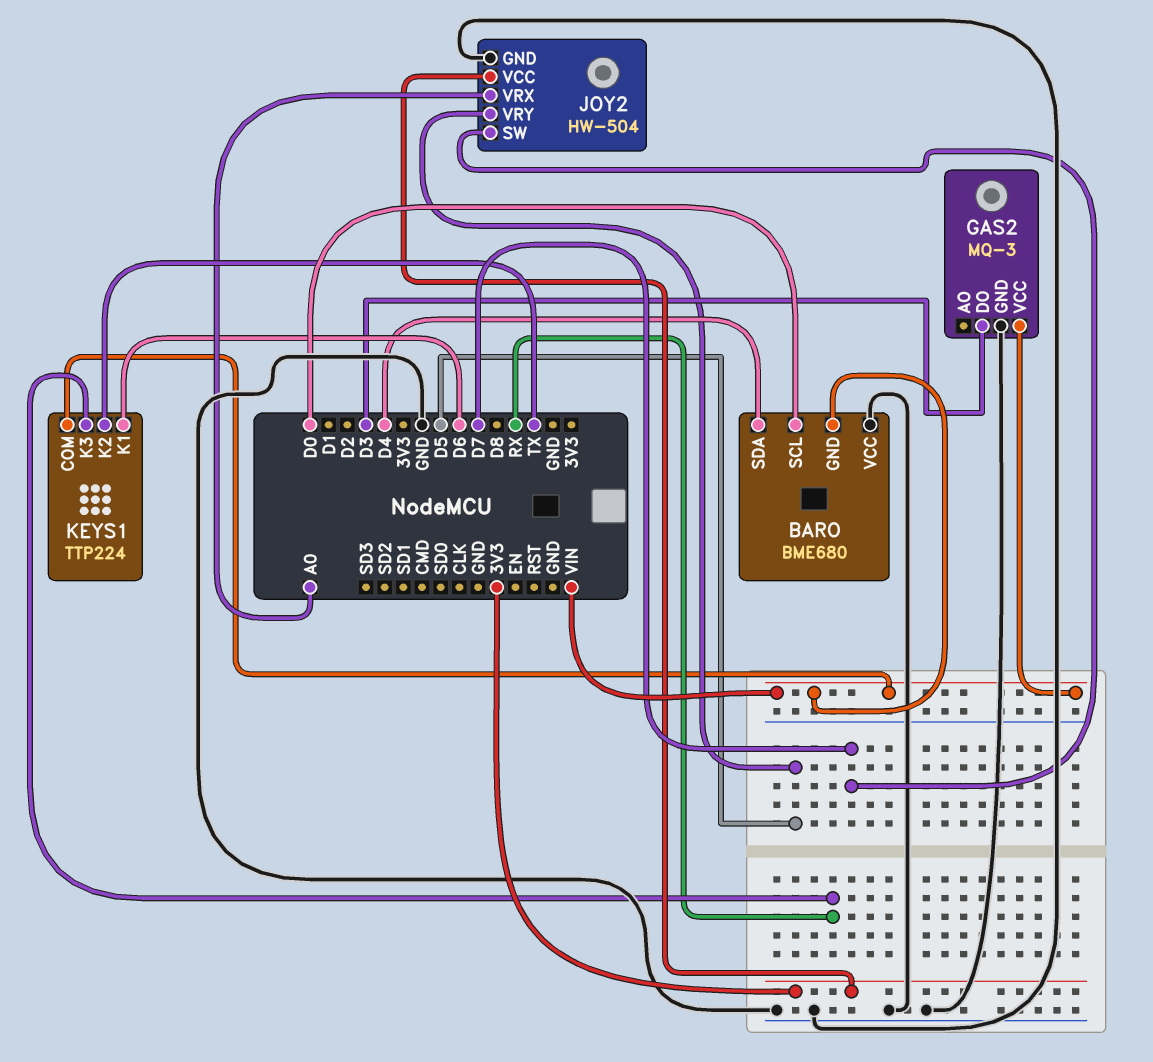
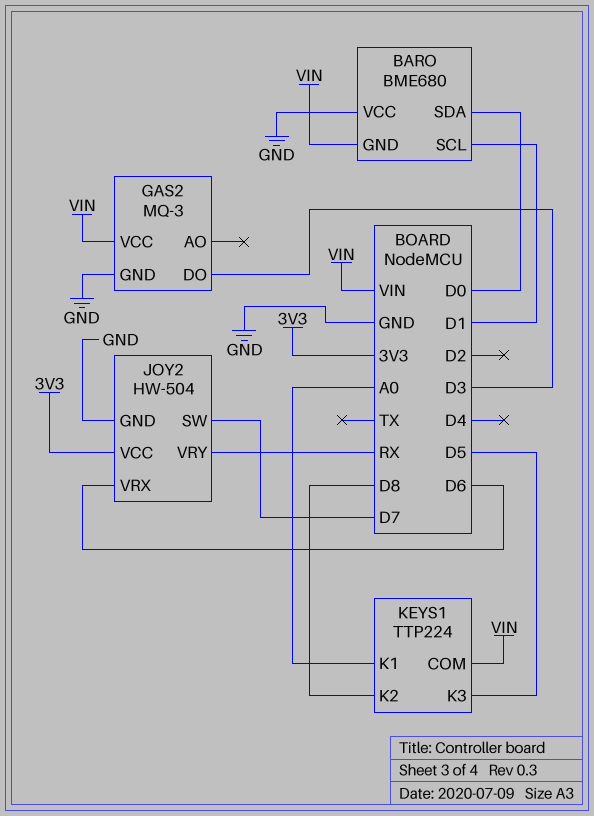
BARO pin SCL: D0 -> D1
BARO pin SDA: D4 -> D0
JOY2 pin VRX: A0 -> D6
JOY2 pin VRY: D5 -> RX
KEYS1 pin K1: D6 -> A0
KEYS1 pin K2: TX -> D8
KEYS1 pin K3: RX -> D5

